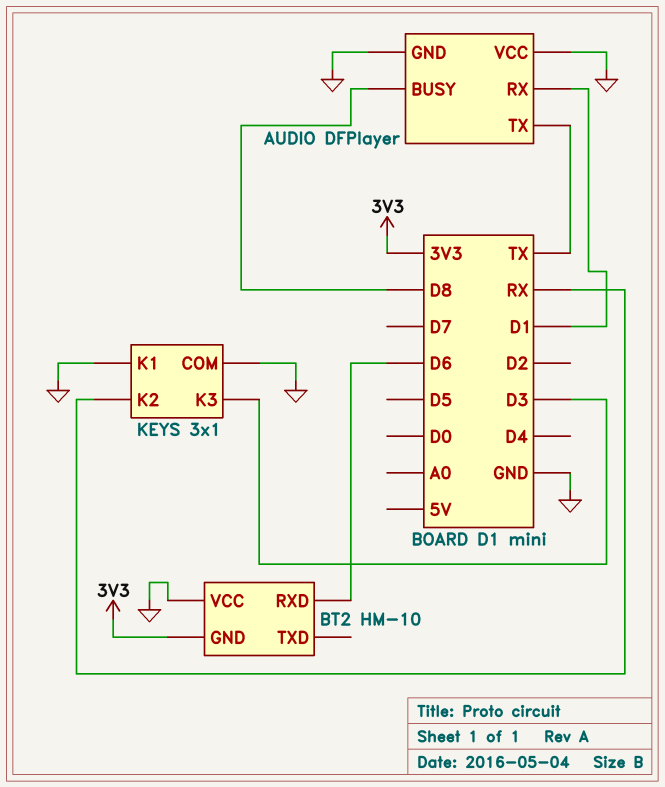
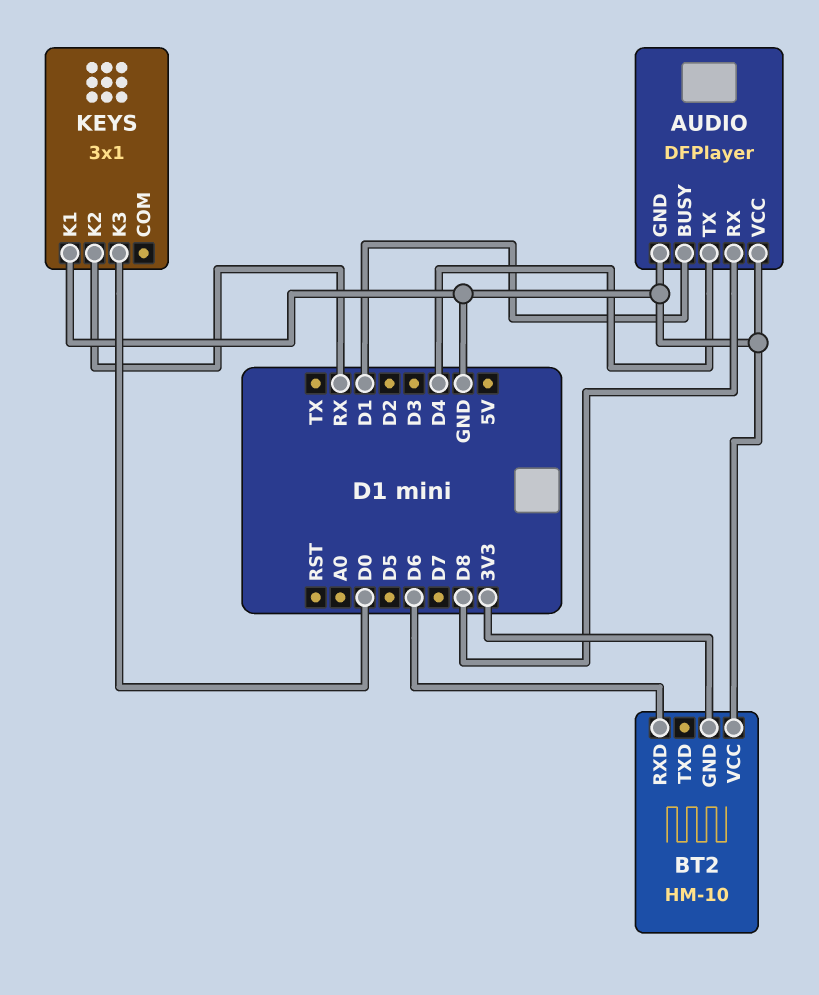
AUDIO pin BUSY: D8 -> D1
AUDIO pin RX: D1 -> D8
AUDIO pin TX: TX -> D4
KEYS pin COM: GND -> none
KEYS pin K3: D3 -> D0

